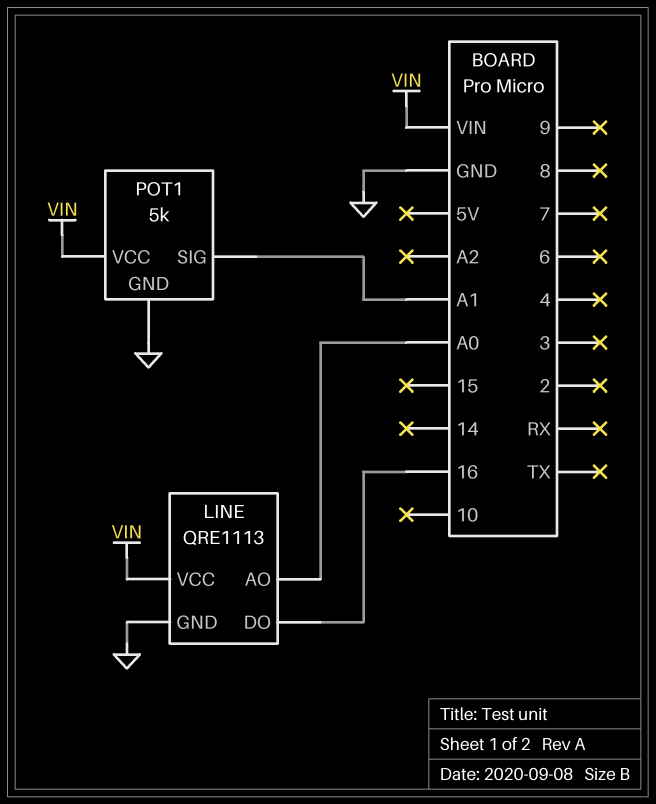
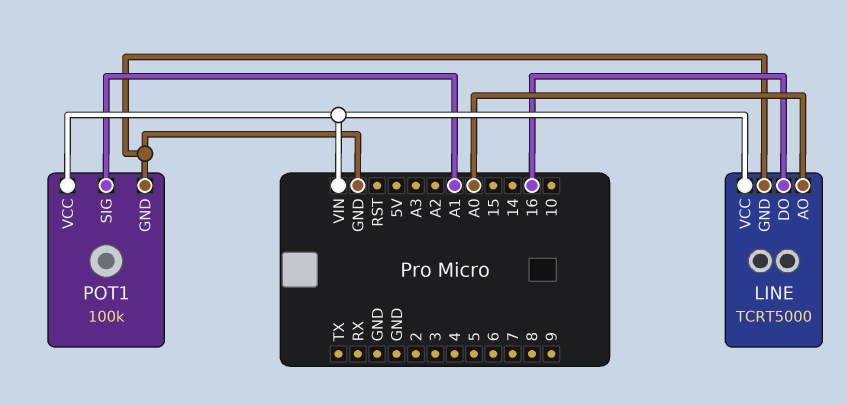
LINE: QRE1113 -> TCRT5000
POT1: 5k -> 100k

